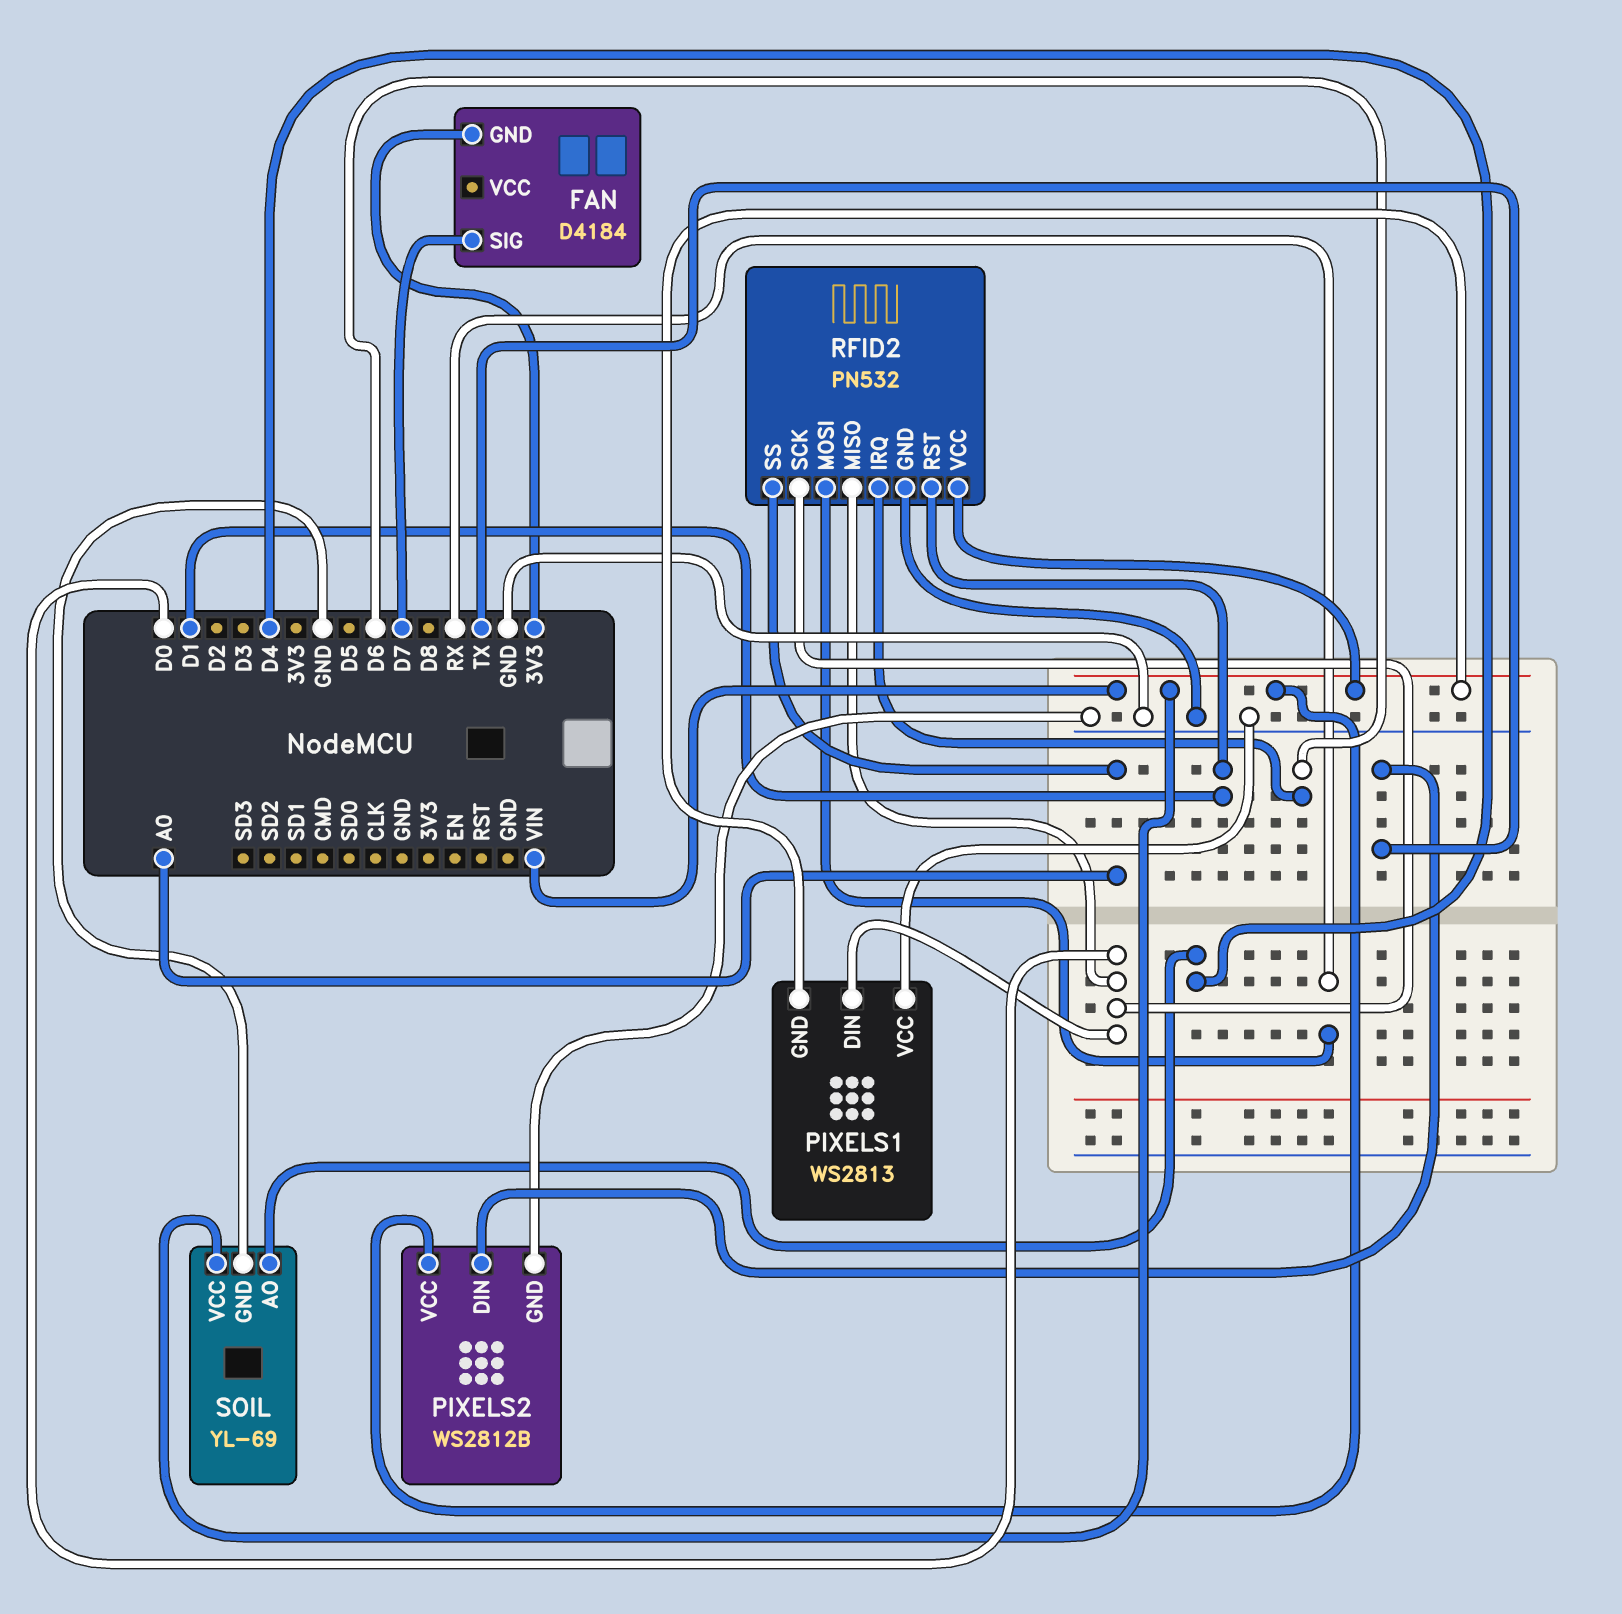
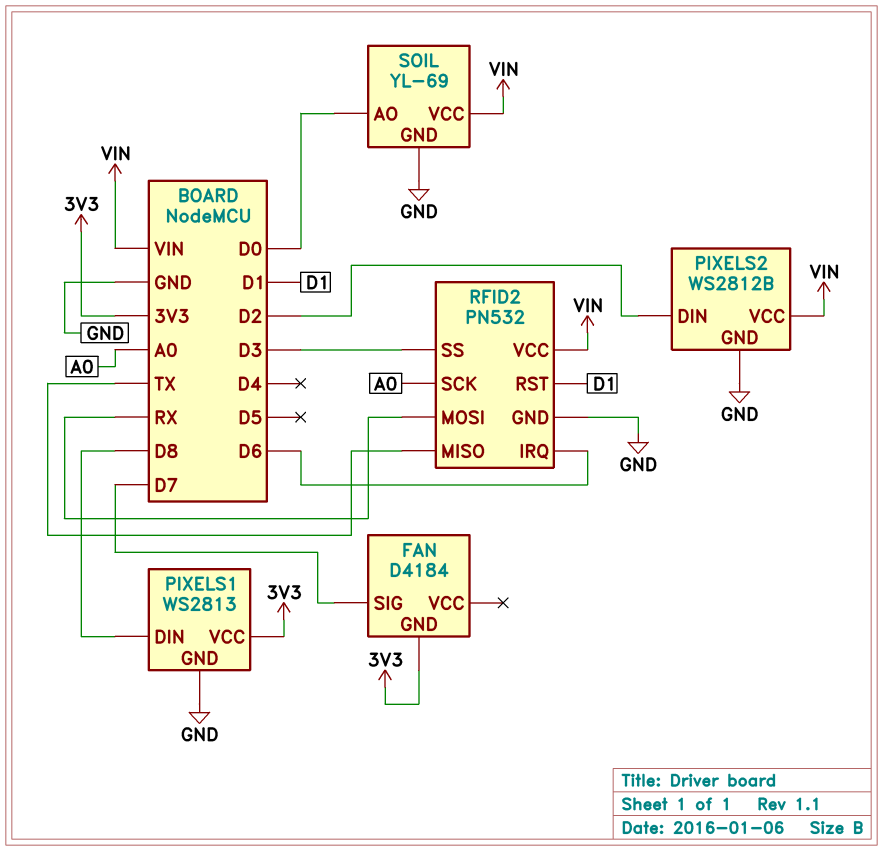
PIXELS1 pin DIN: D0 -> D8
PIXELS1 pin GND: VIN -> GND
PIXELS1 pin VCC: GND -> 3V3
PIXELS2 pin DIN: TX -> D2
RFID2 pin MISO: D0 -> TX
RFID2 pin SCK: D0 -> A0
RFID2 pin SS: A0 -> D3
SOIL pin AO: D4 -> D0

